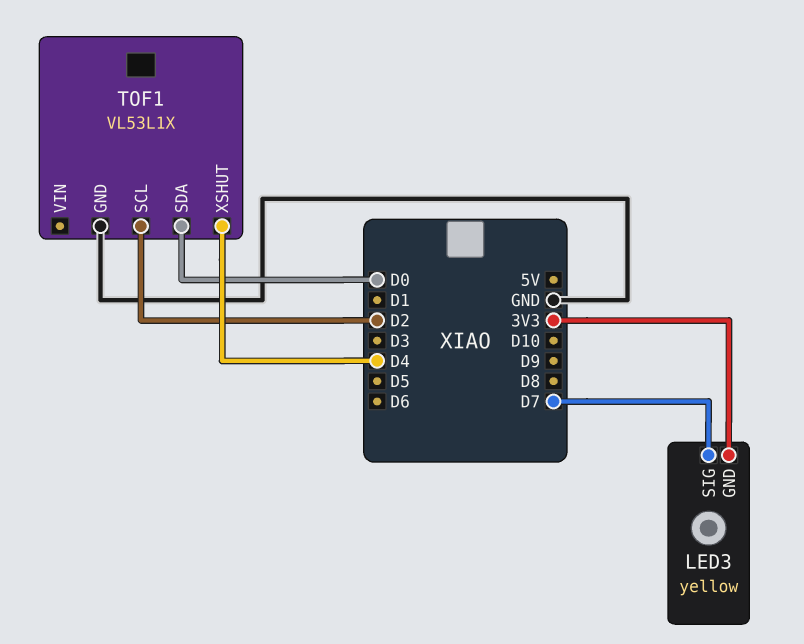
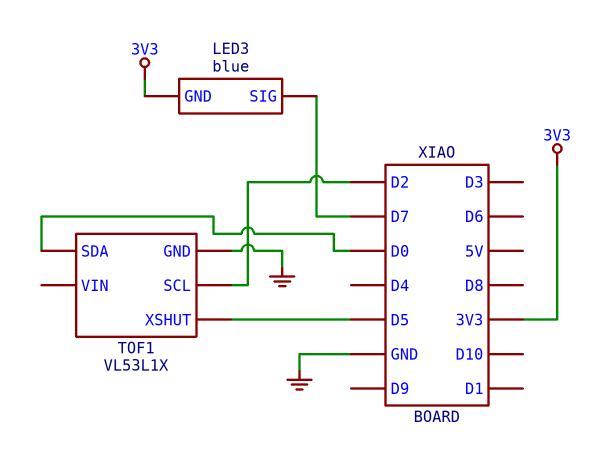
LED3: yellow -> blue
TOF1 pin XSHUT: D4 -> D5

